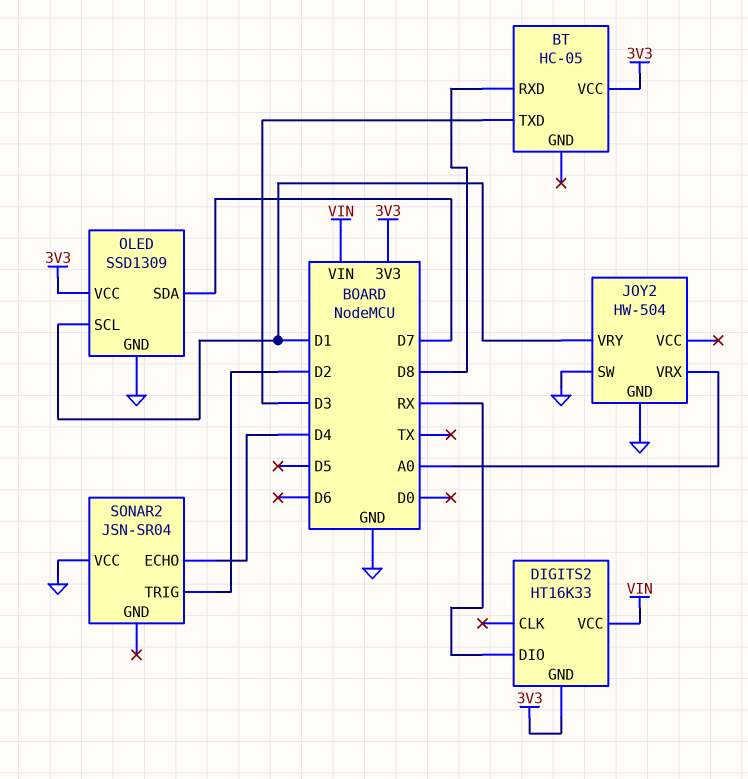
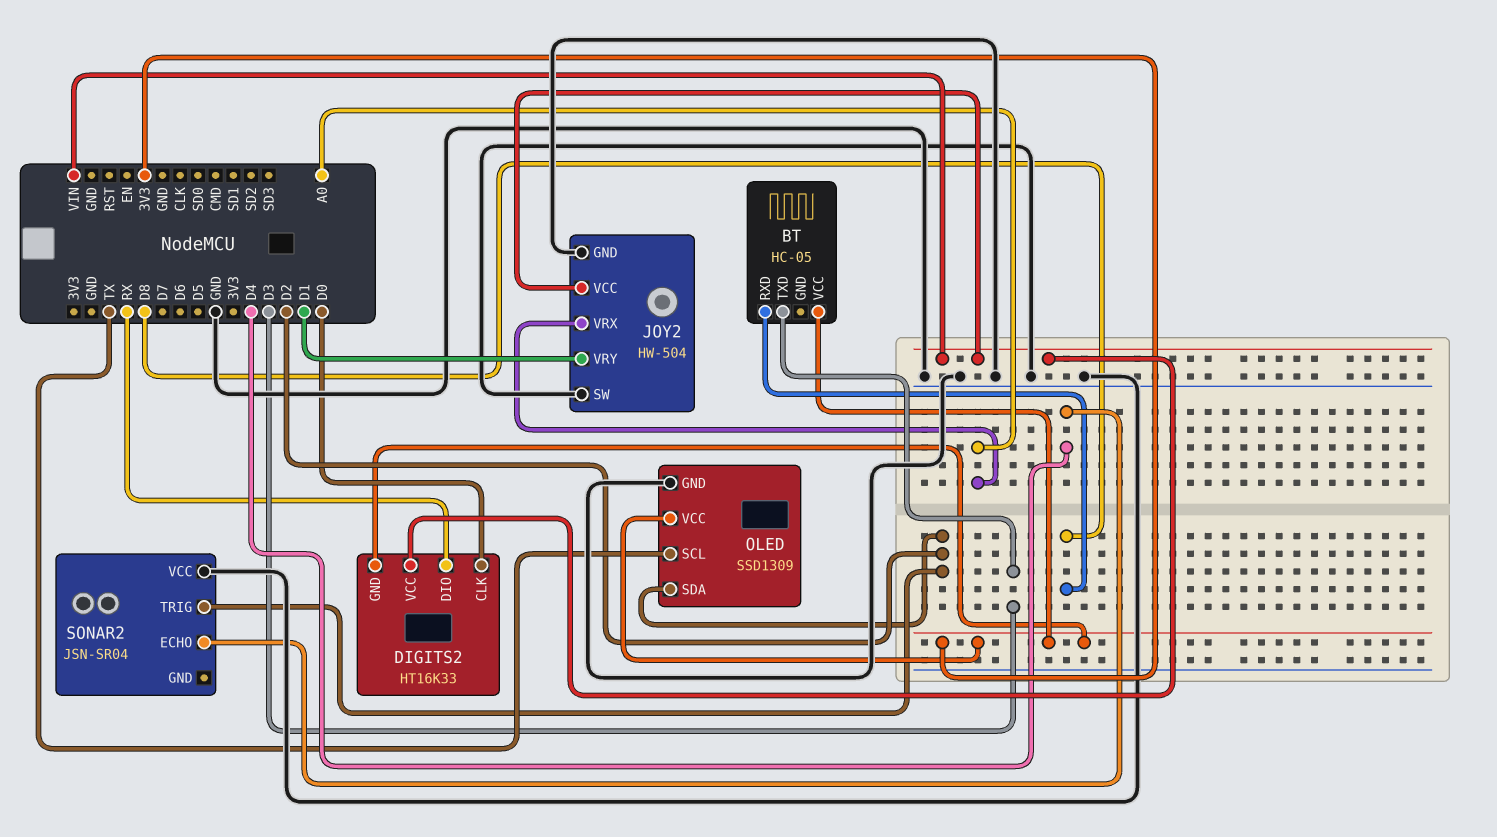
DIGITS2 pin CLK: none -> D0
JOY2 pin VCC: none -> VIN
OLED pin SCL: D1 -> TX
OLED pin SDA: D7 -> D2

